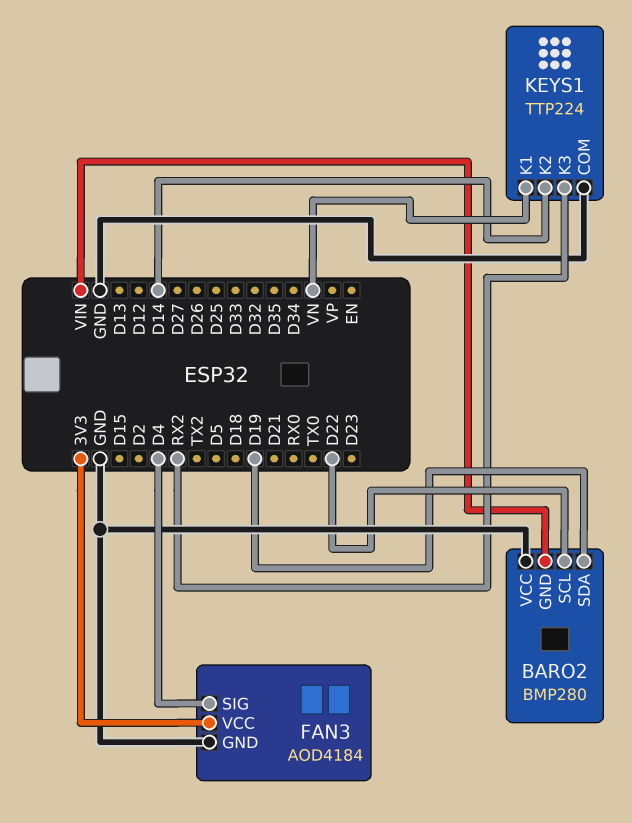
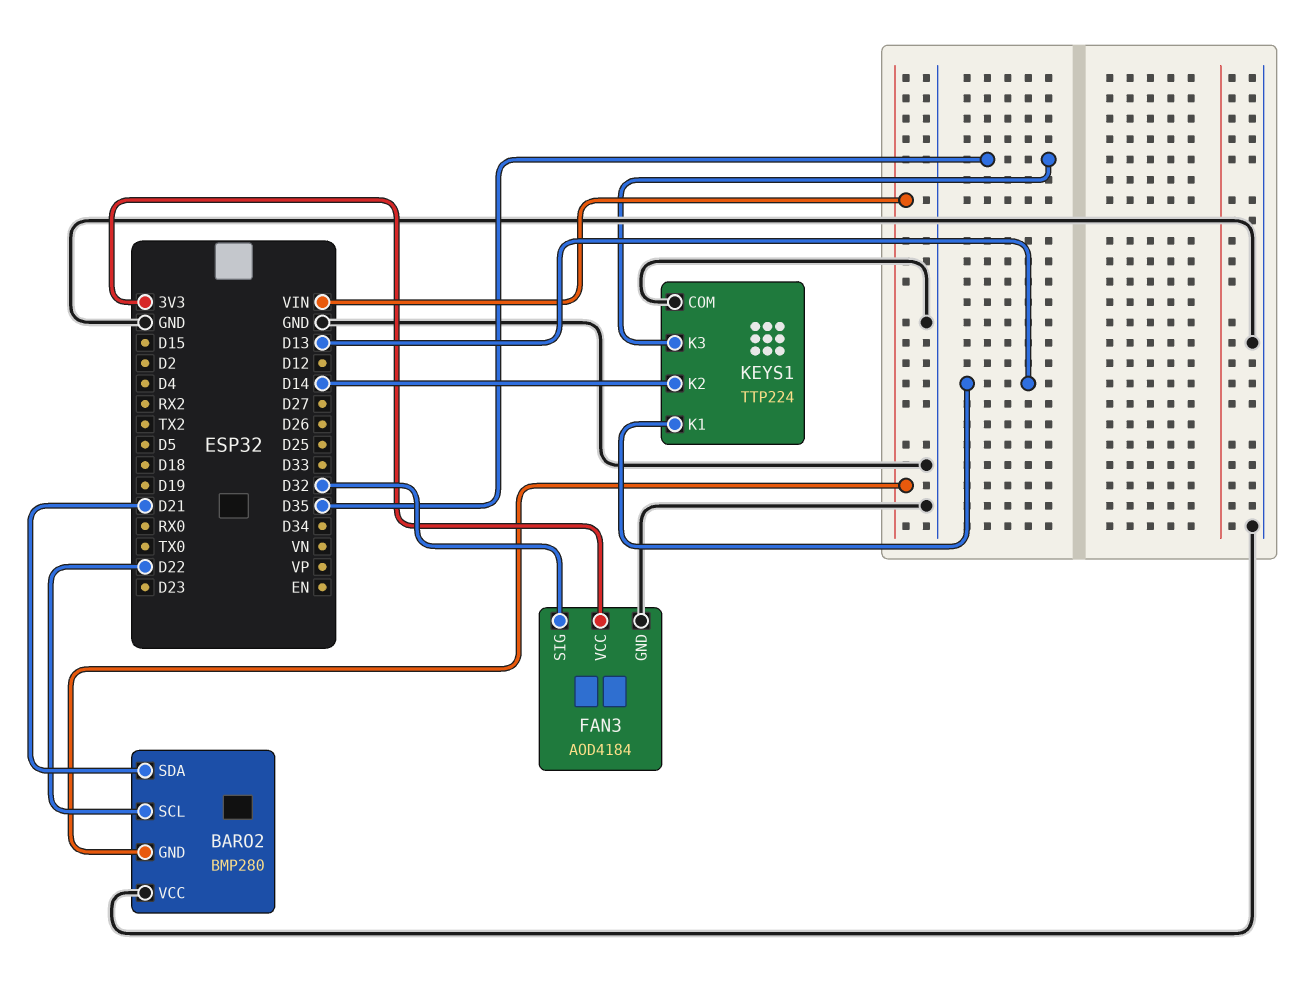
BARO2 pin SDA: D19 -> D21
FAN3 pin SIG: D4 -> D32
KEYS1 pin K1: VN -> D13
KEYS1 pin K3: RX2 -> D35

